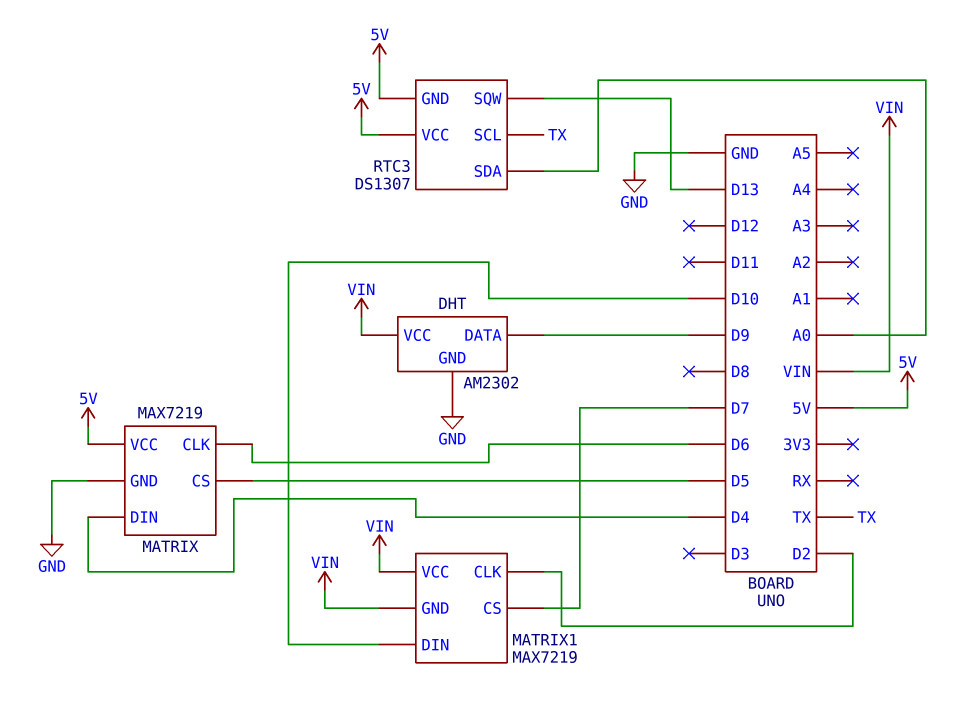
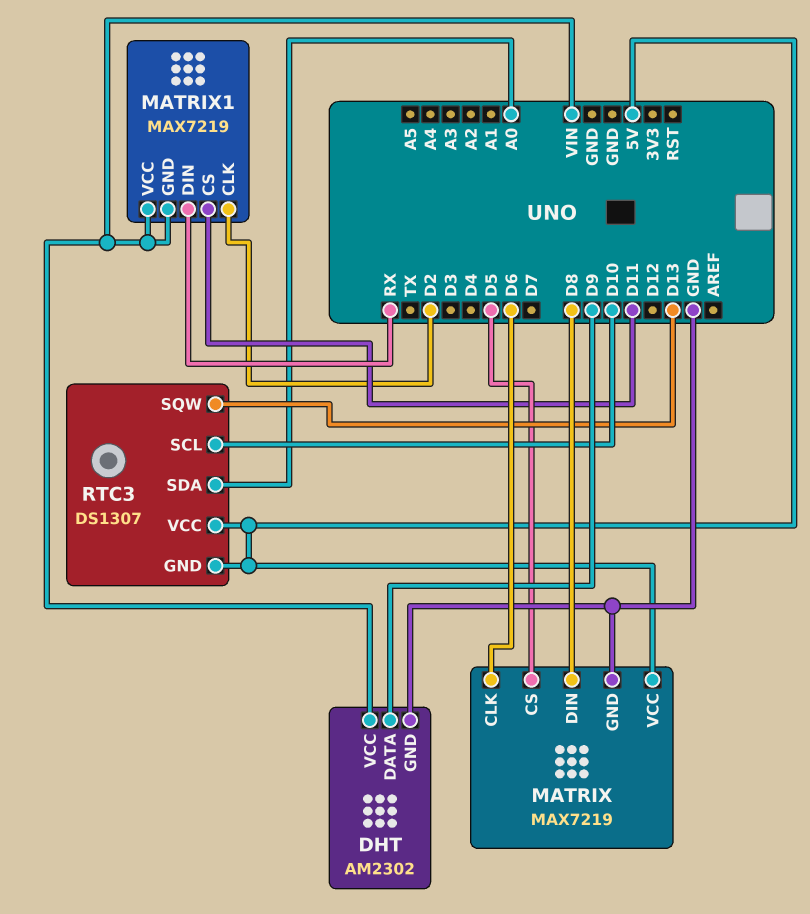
MATRIX pin DIN: D4 -> D8
MATRIX1 pin CS: D7 -> D11
MATRIX1 pin DIN: D10 -> RX
RTC3 pin SCL: TX -> D10

